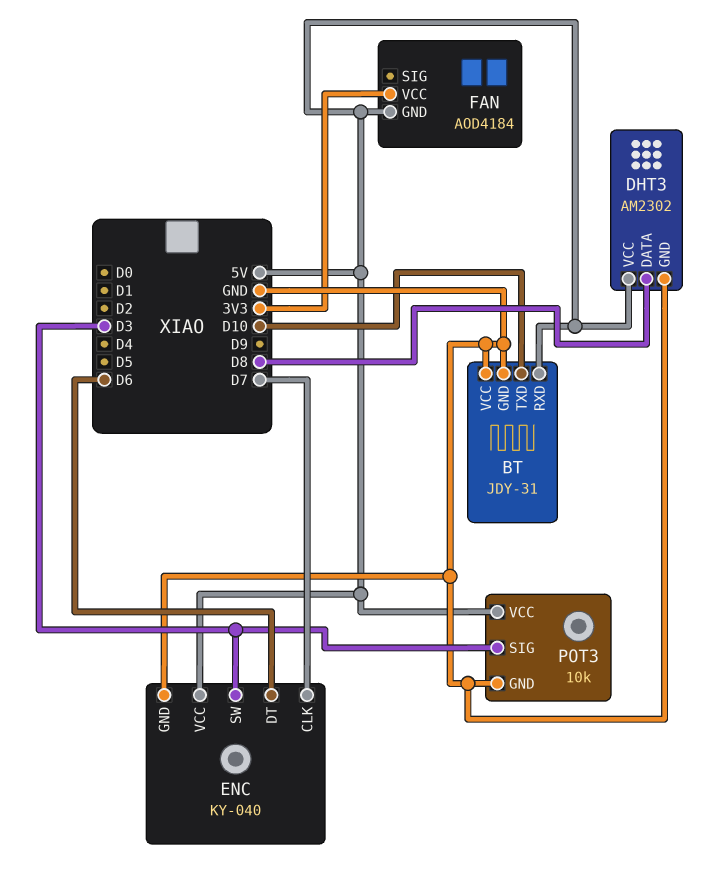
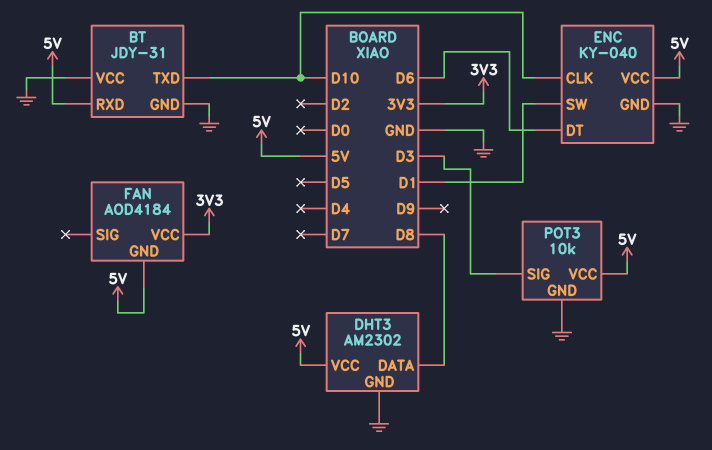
ENC pin CLK: D7 -> D10
ENC pin SW: D3 -> D1

